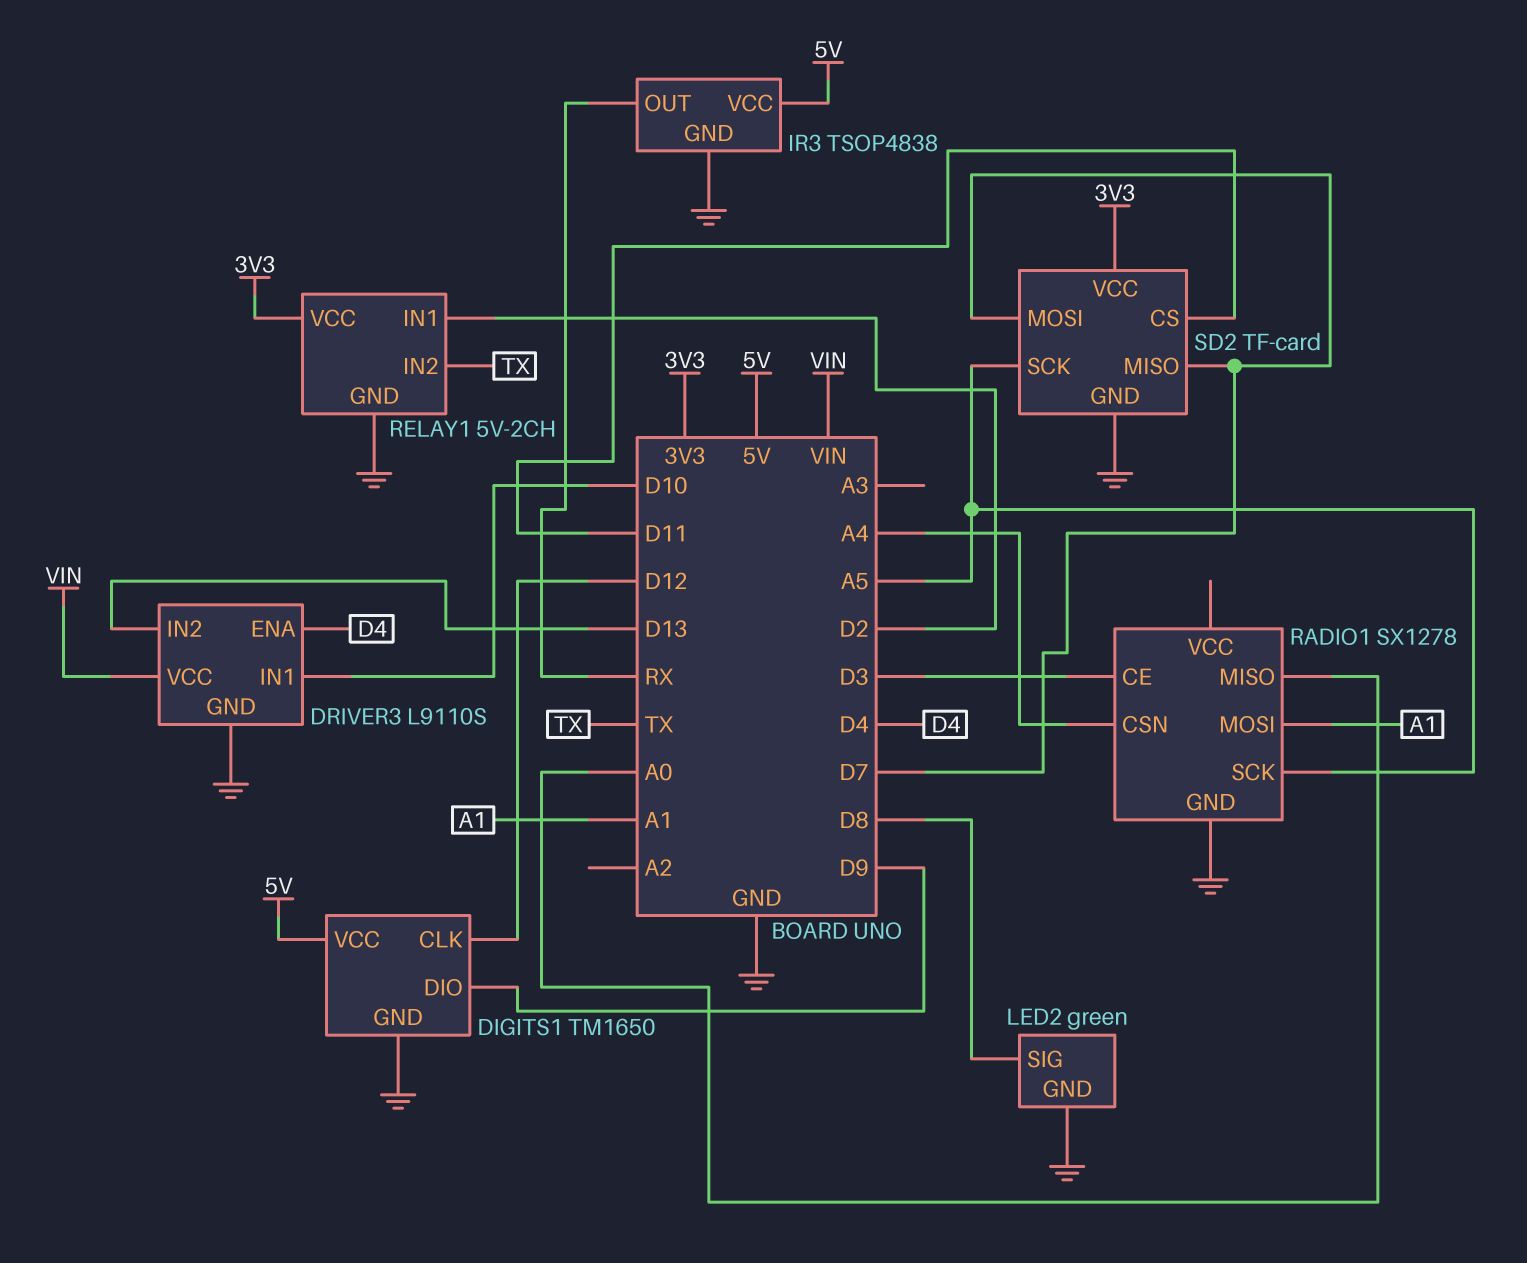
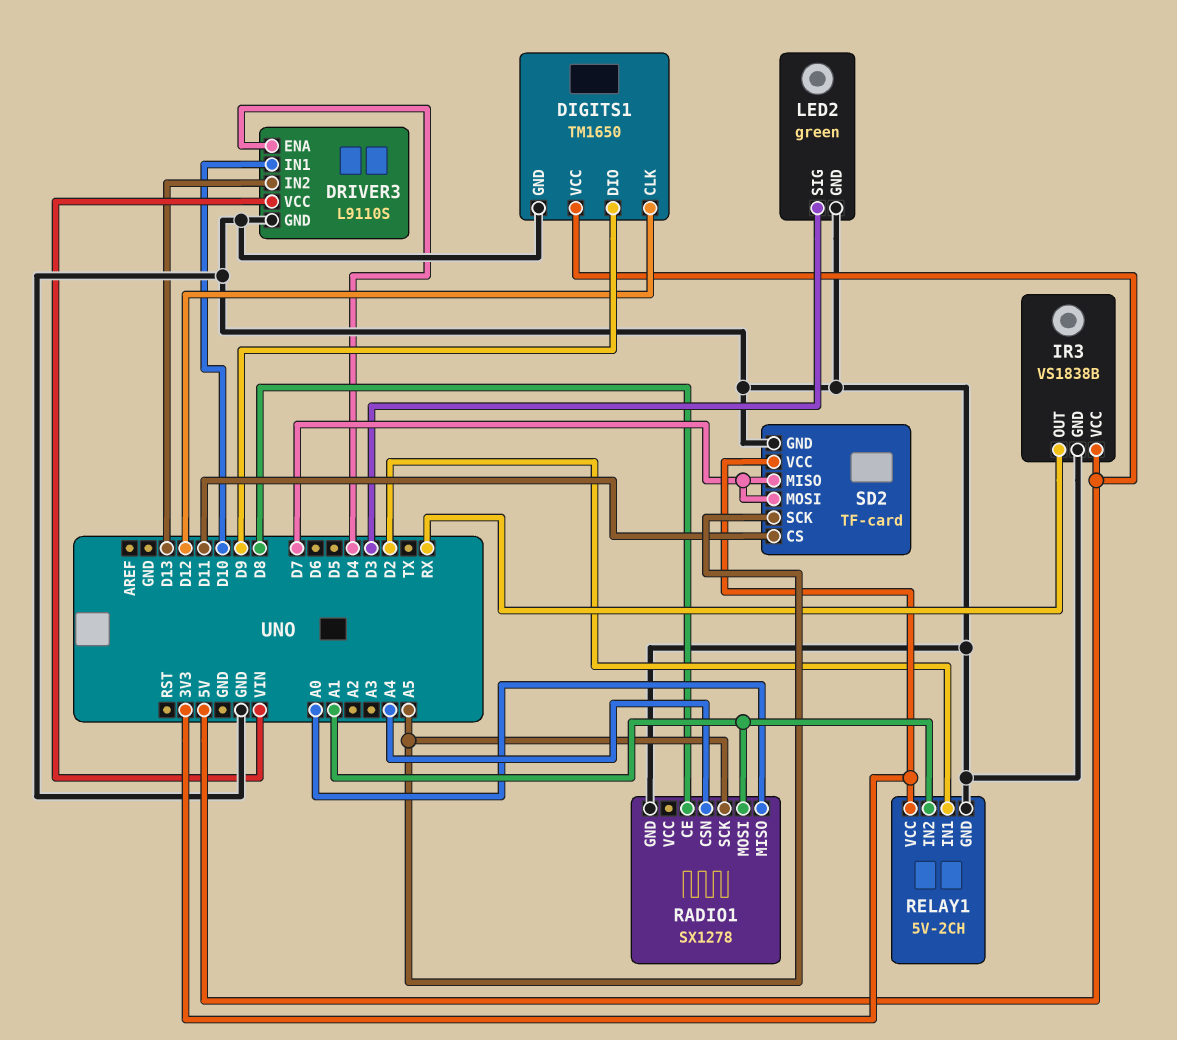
IR3: TSOP4838 -> VS1838B
LED2 pin SIG: D8 -> D3
RADIO1 pin CE: D3 -> D8
RELAY1 pin IN2: TX -> A1

